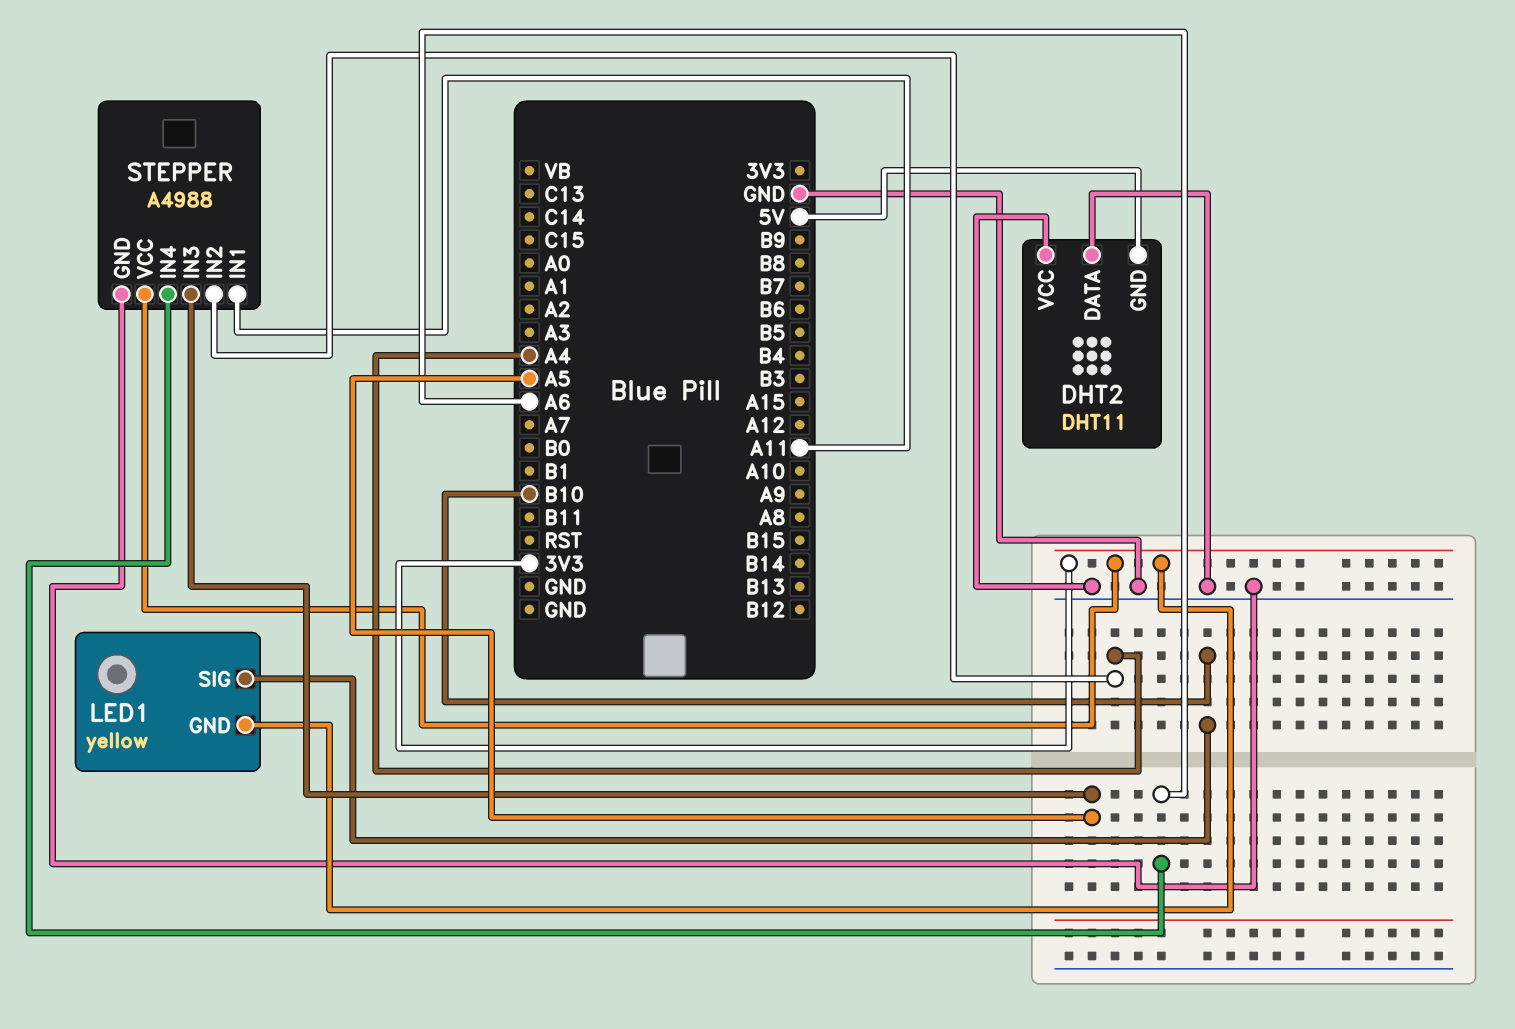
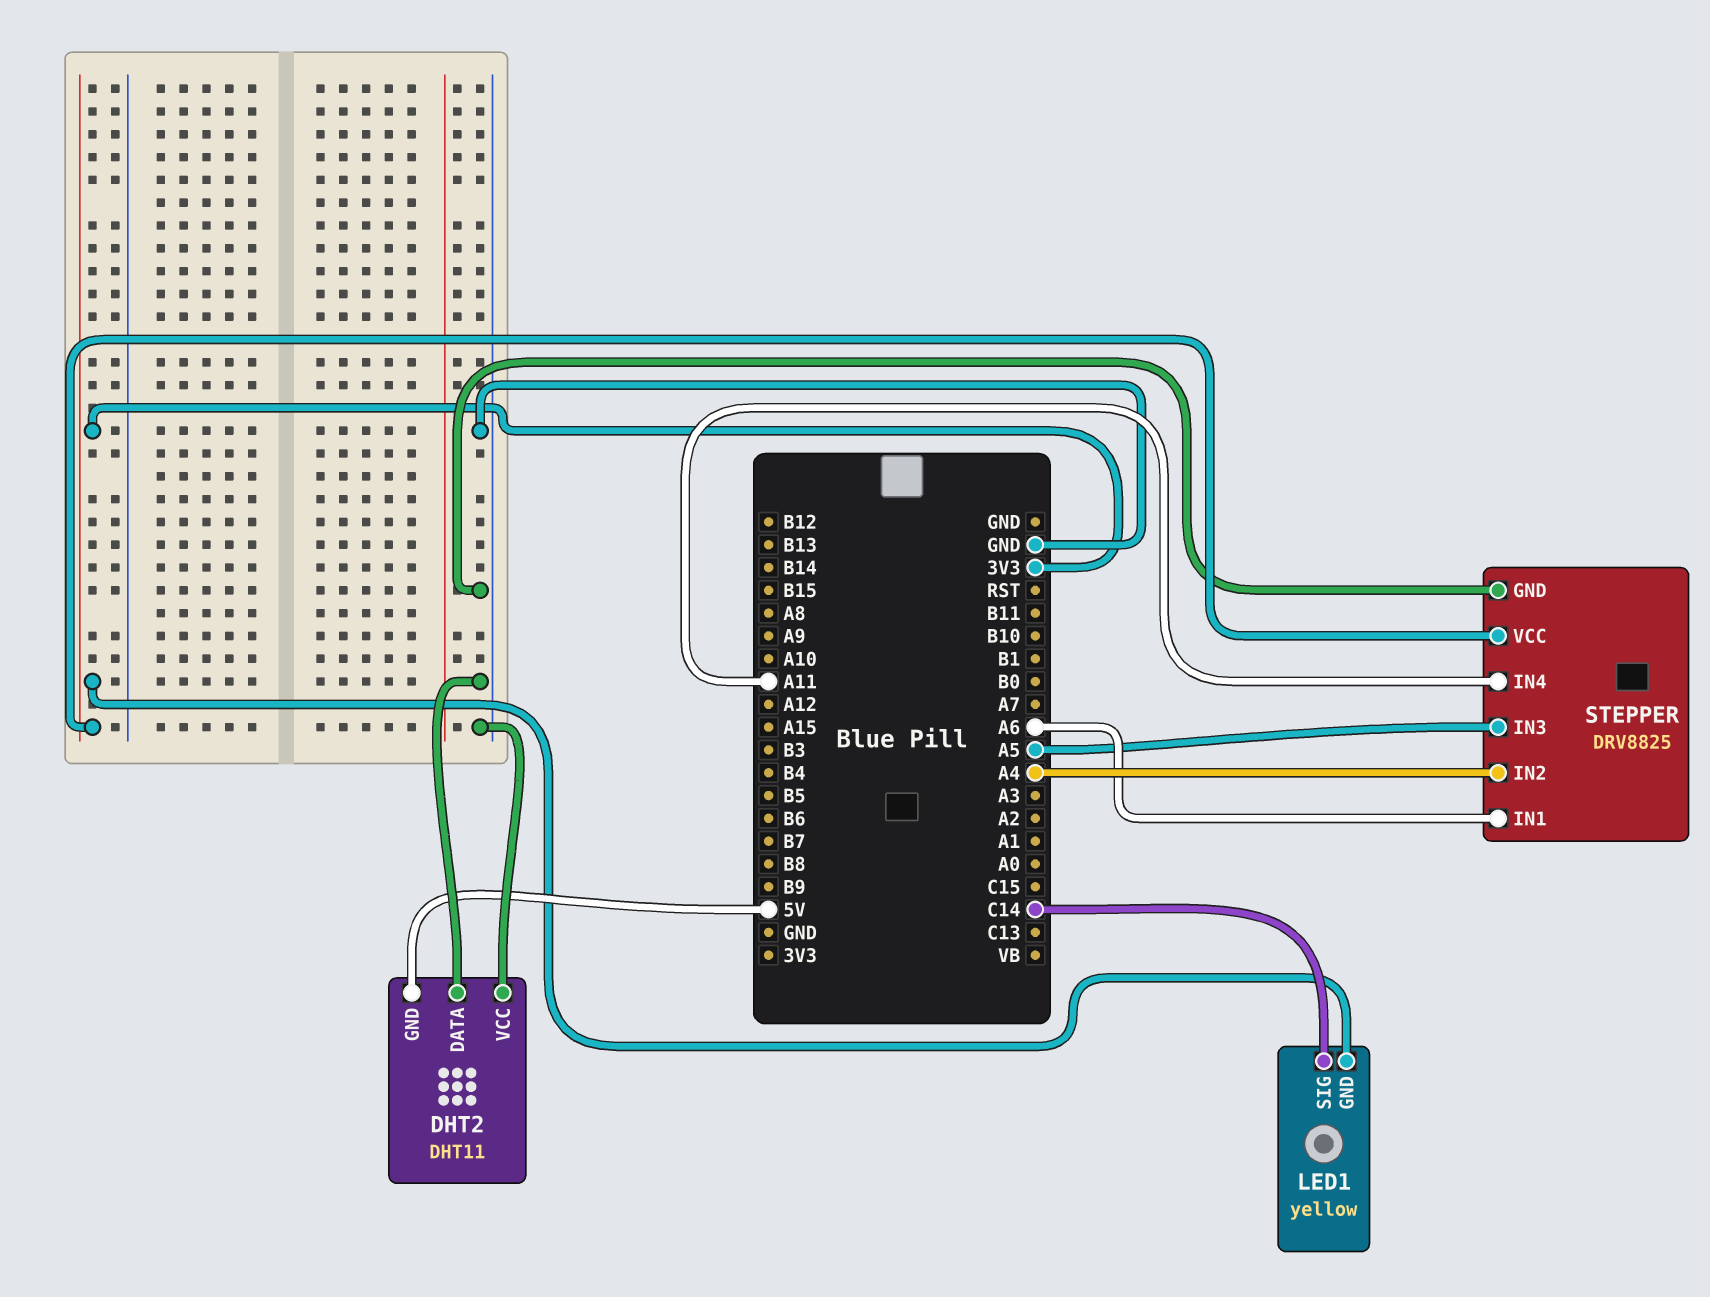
LED1 pin SIG: B10 -> C14
STEPPER: A4988 -> DRV8825
STEPPER pin IN1: A11 -> A6
STEPPER pin IN4: A6 -> A11

